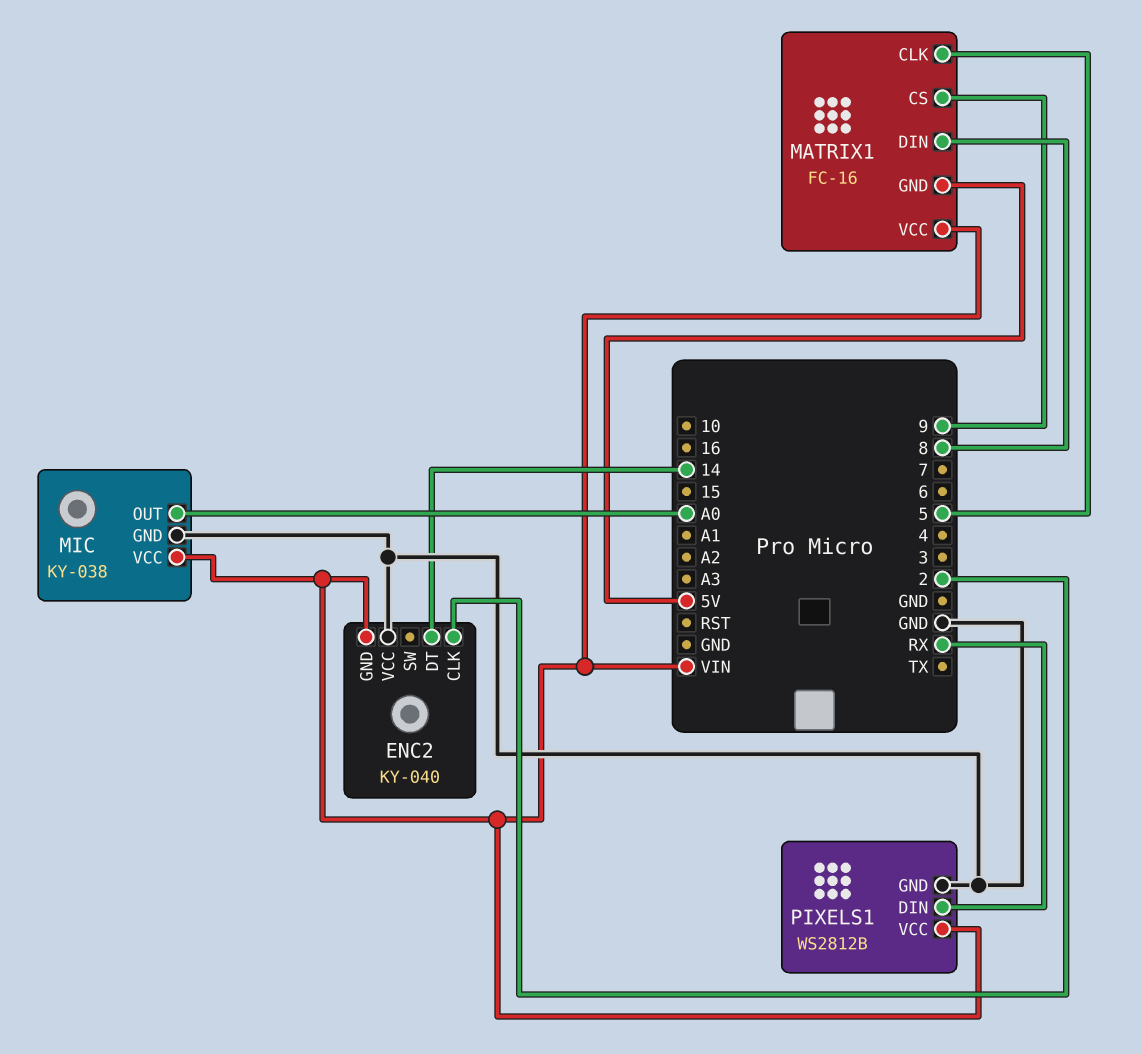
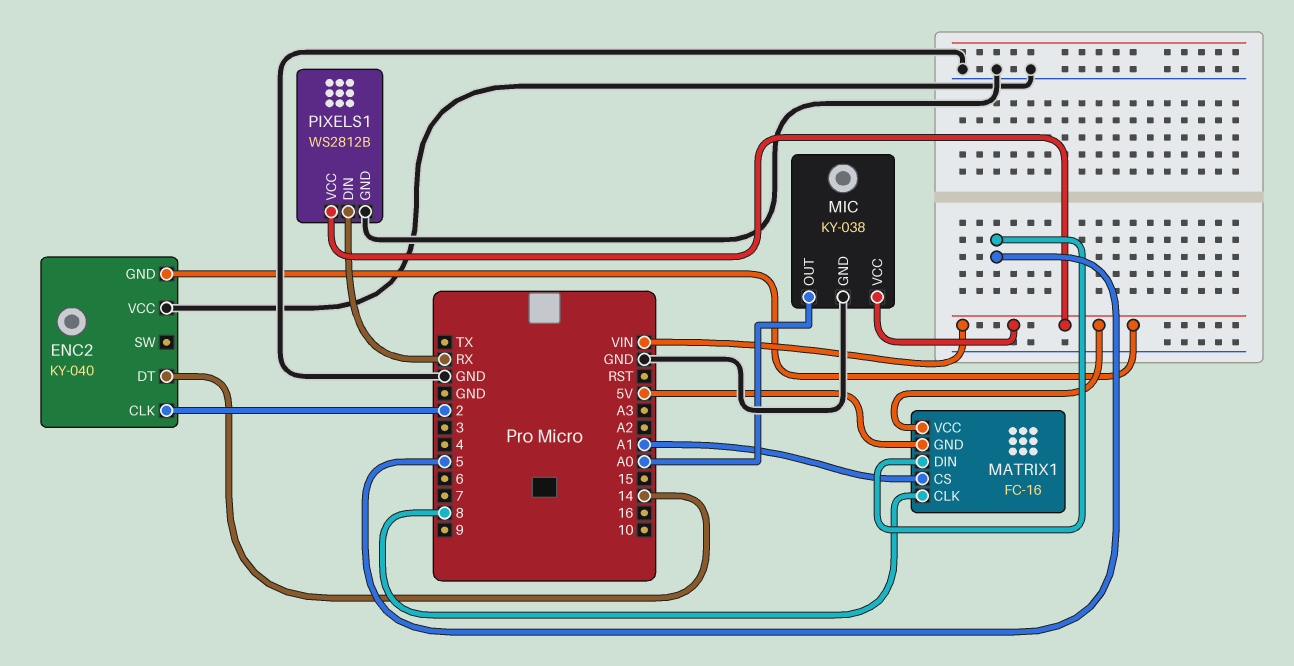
MATRIX1 pin CLK: 5 -> 8
MATRIX1 pin CS: 9 -> A1
MATRIX1 pin DIN: 8 -> 5

